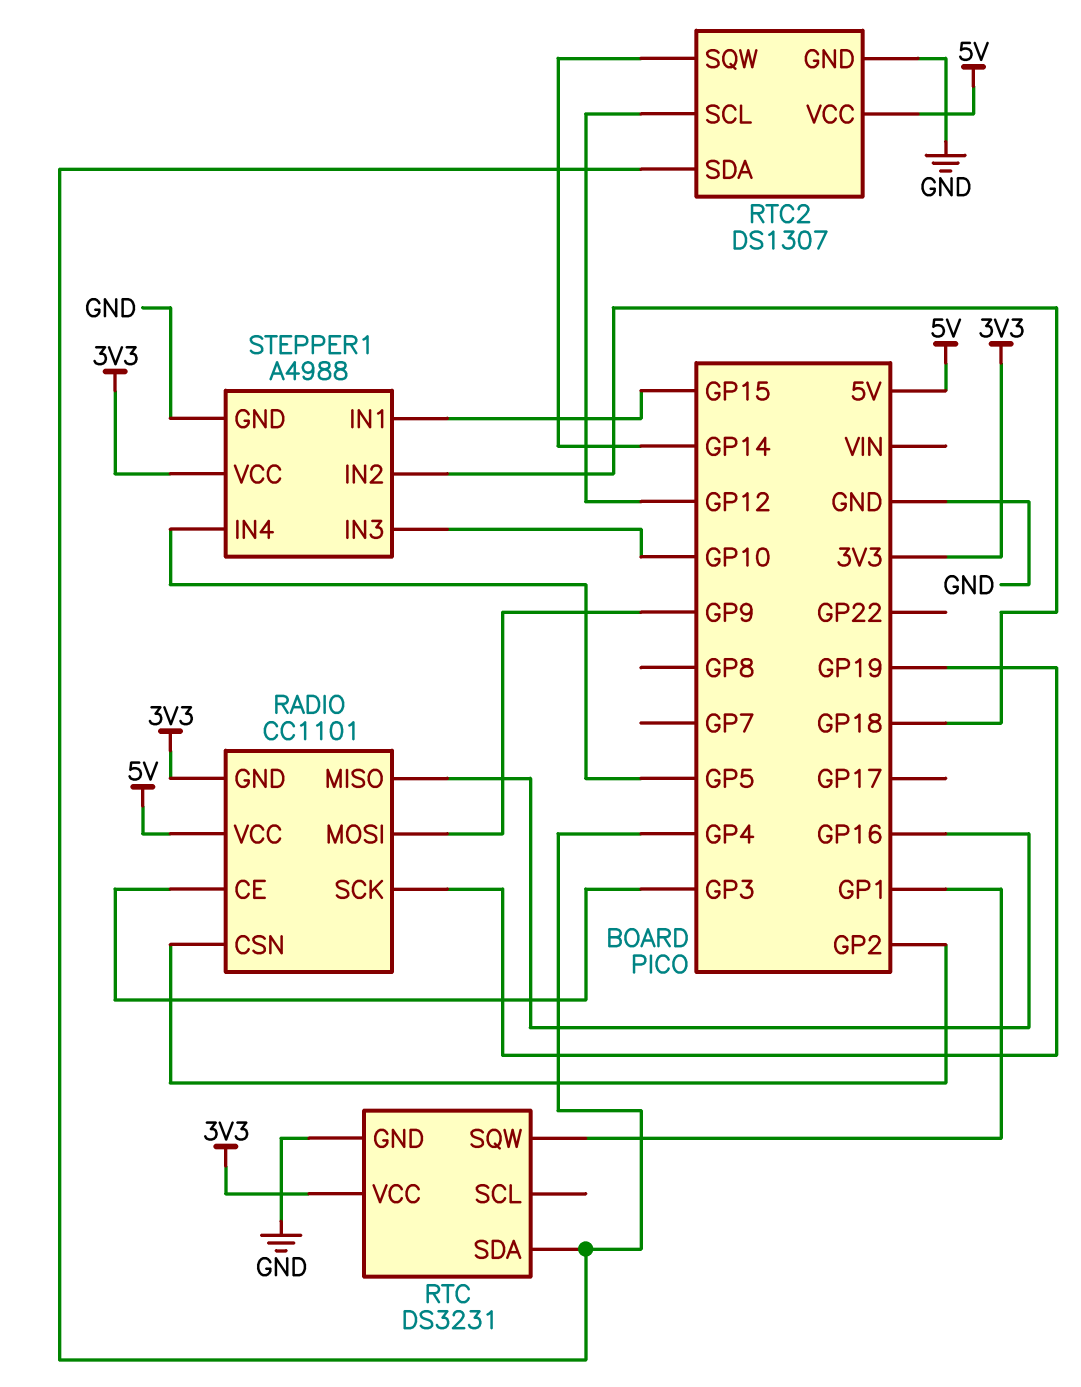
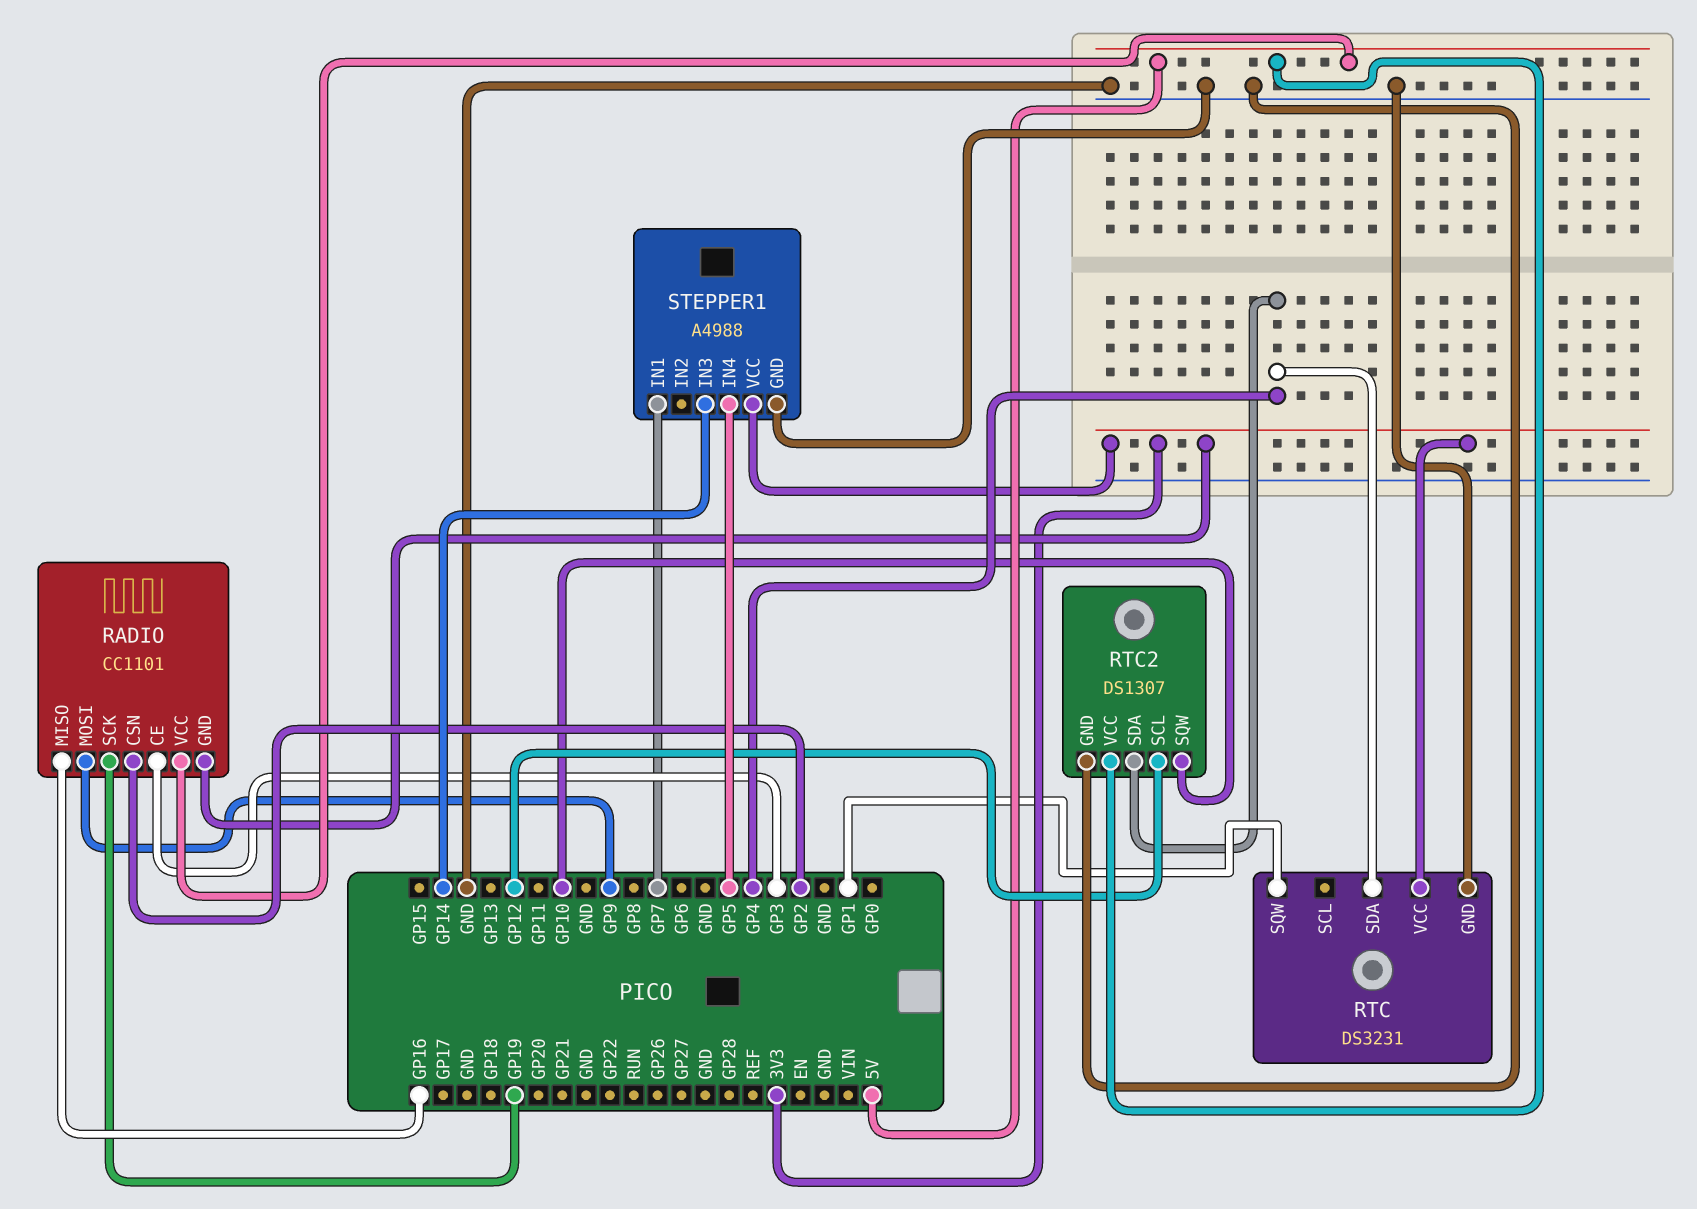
RTC2 pin SQW: GP14 -> GP10
STEPPER1 pin IN1: GP15 -> GP7
STEPPER1 pin IN2: GP18 -> none
STEPPER1 pin IN3: GP10 -> GP14

